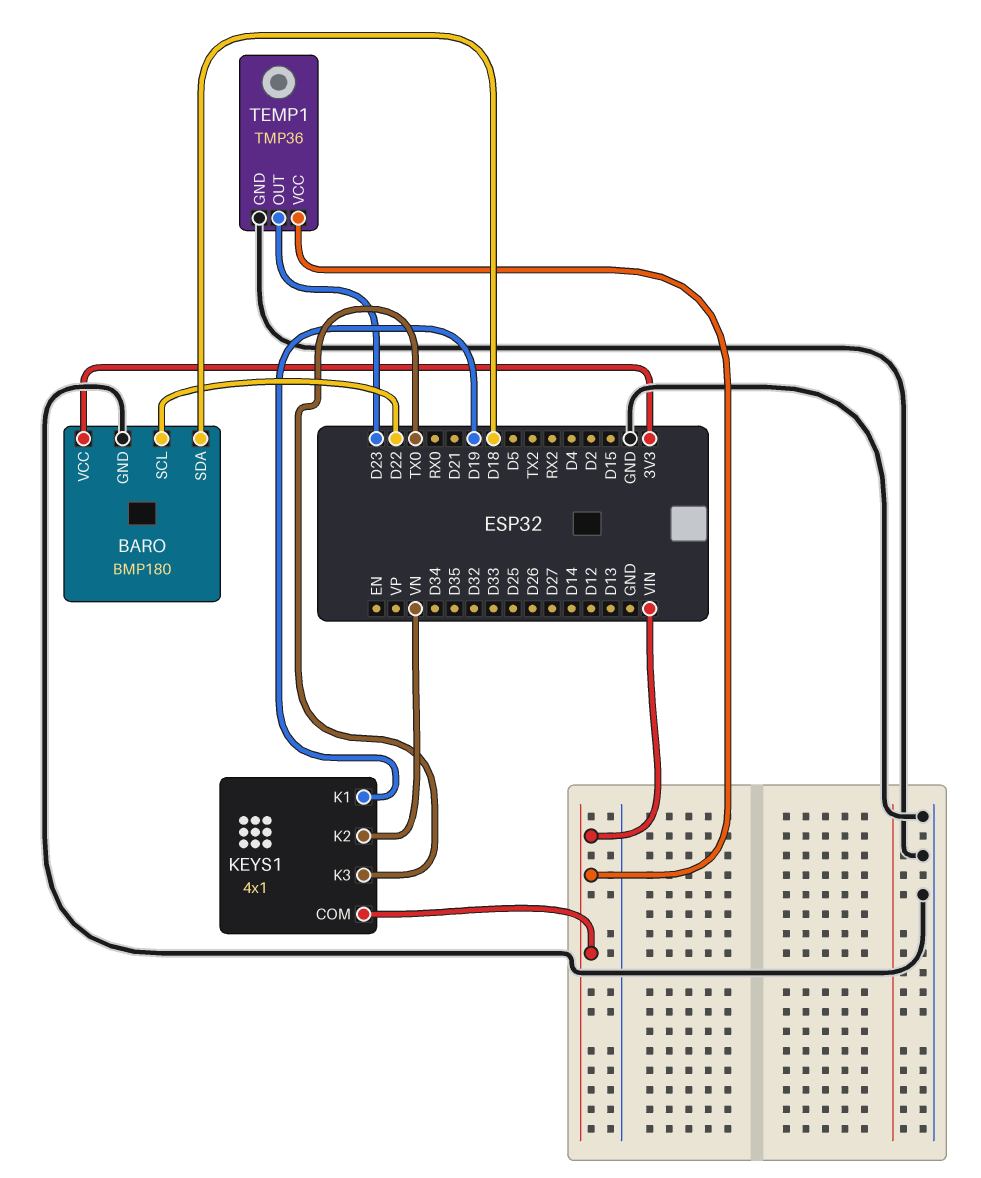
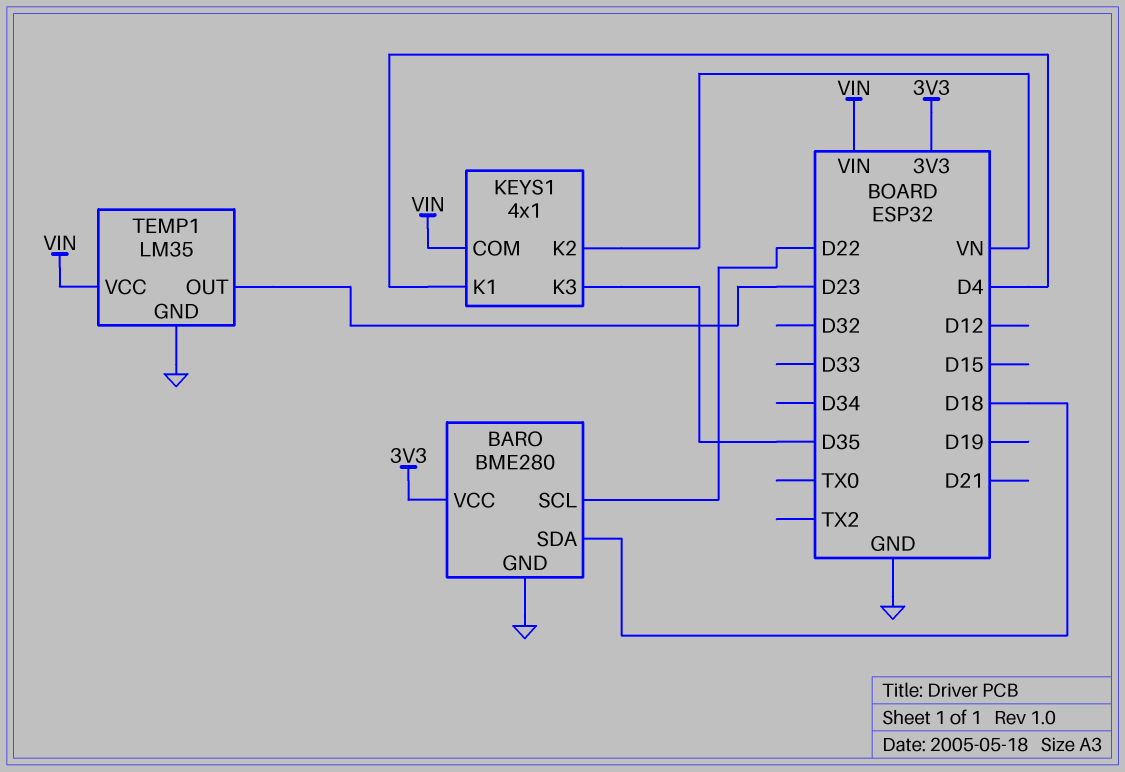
BARO: BMP180 -> BME280
KEYS1 pin K1: D19 -> D4
KEYS1 pin K3: TX0 -> D35
TEMP1: TMP36 -> LM35

